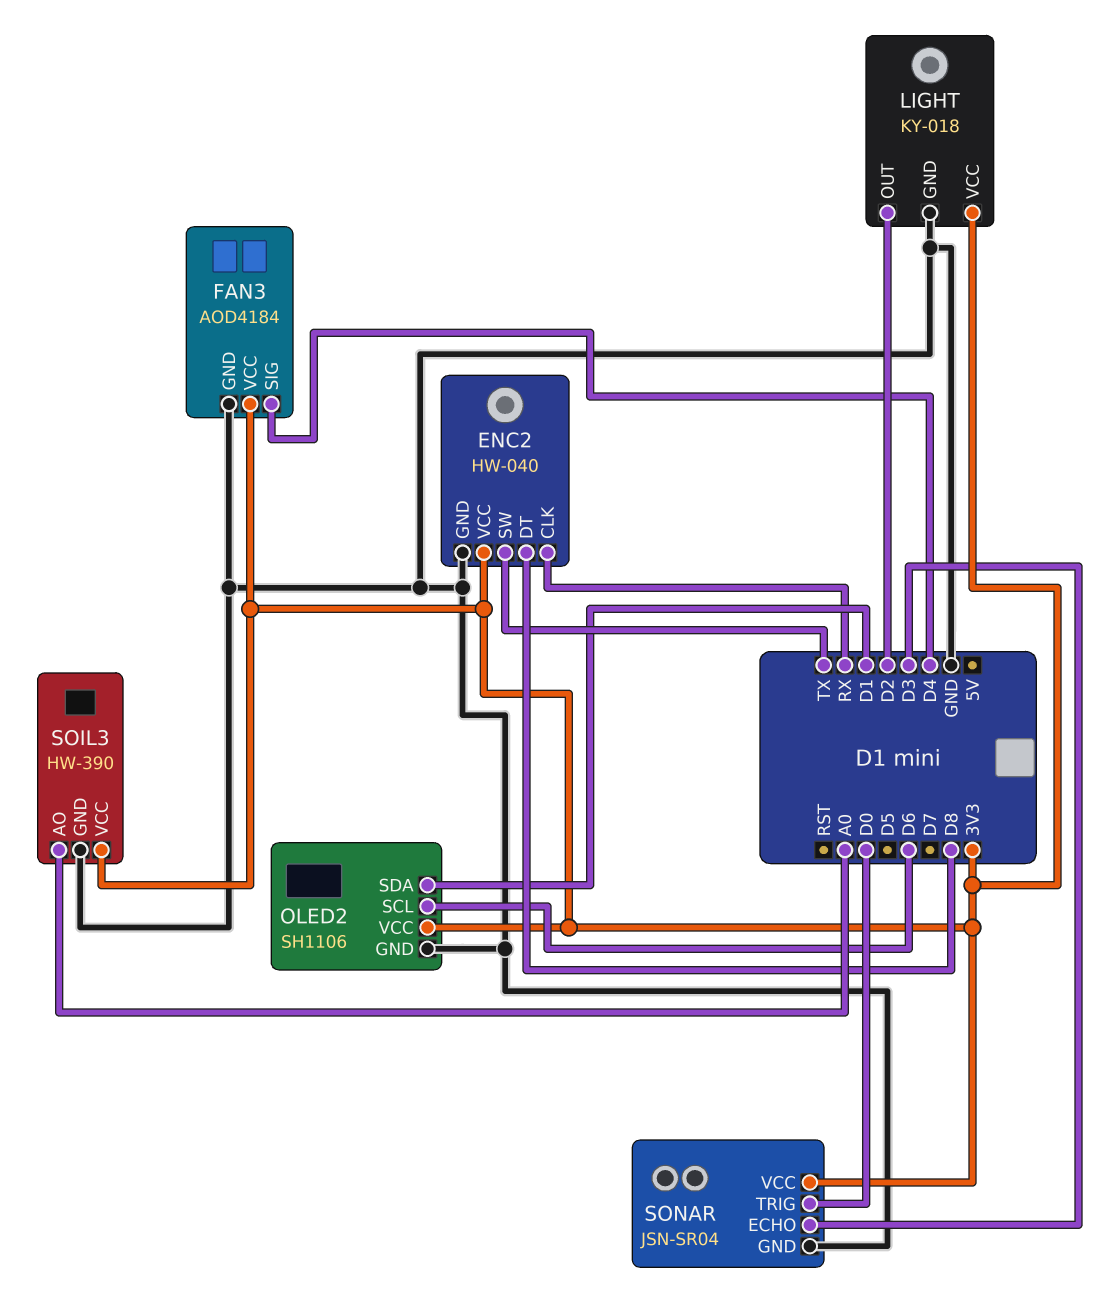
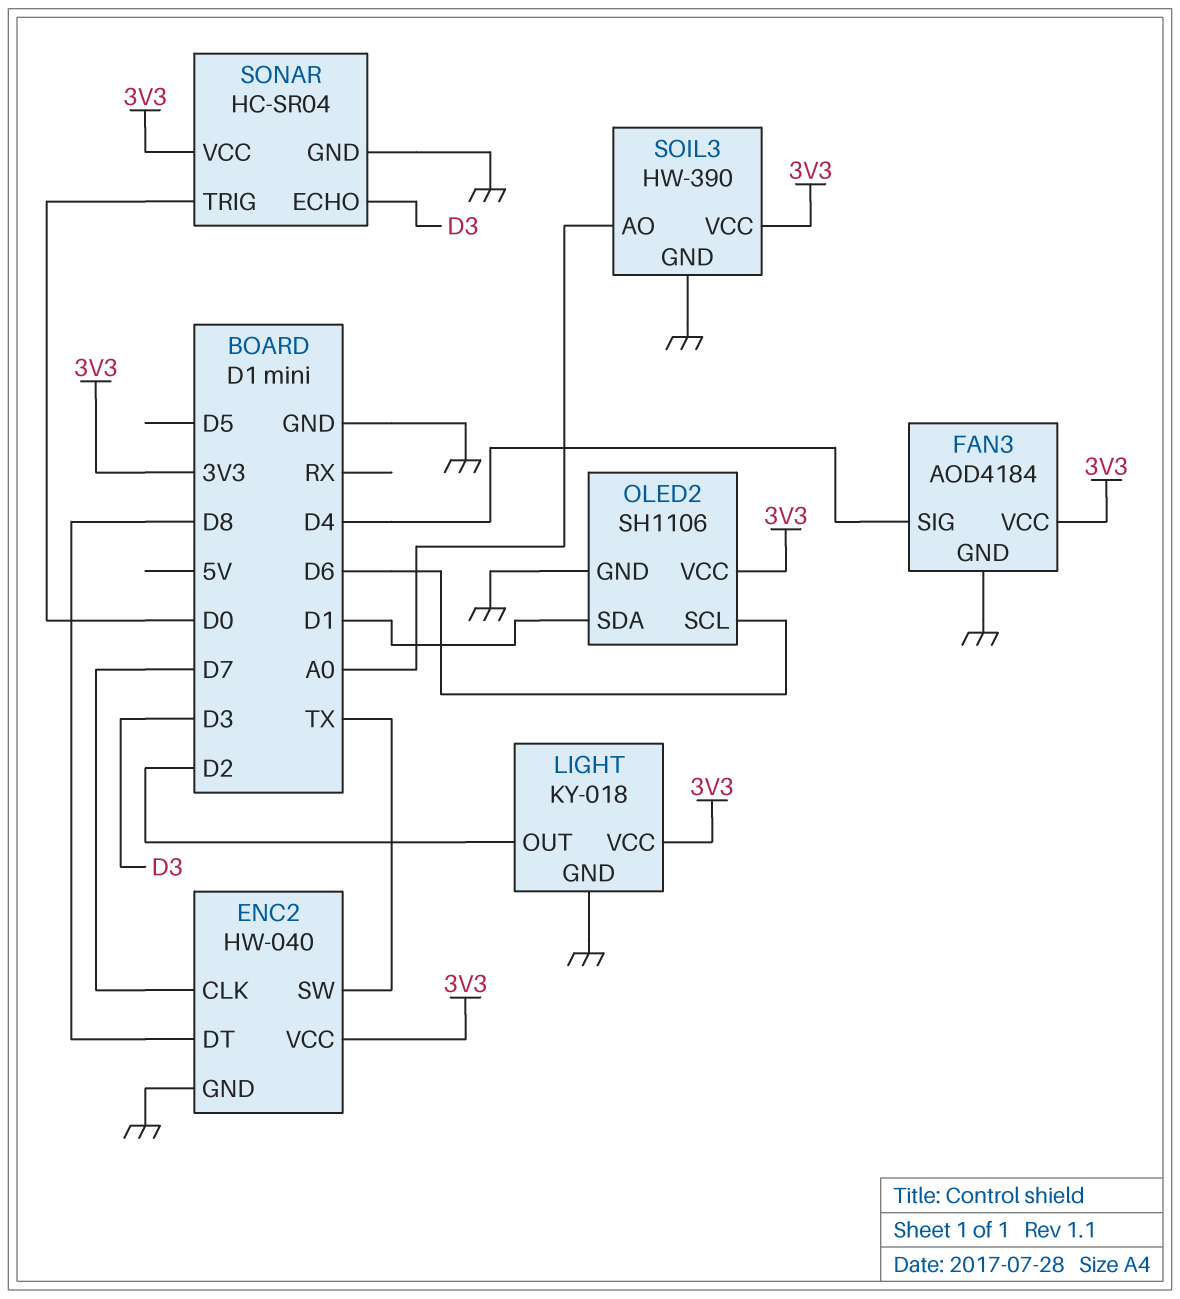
ENC2 pin CLK: RX -> D7
SONAR: JSN-SR04 -> HC-SR04

